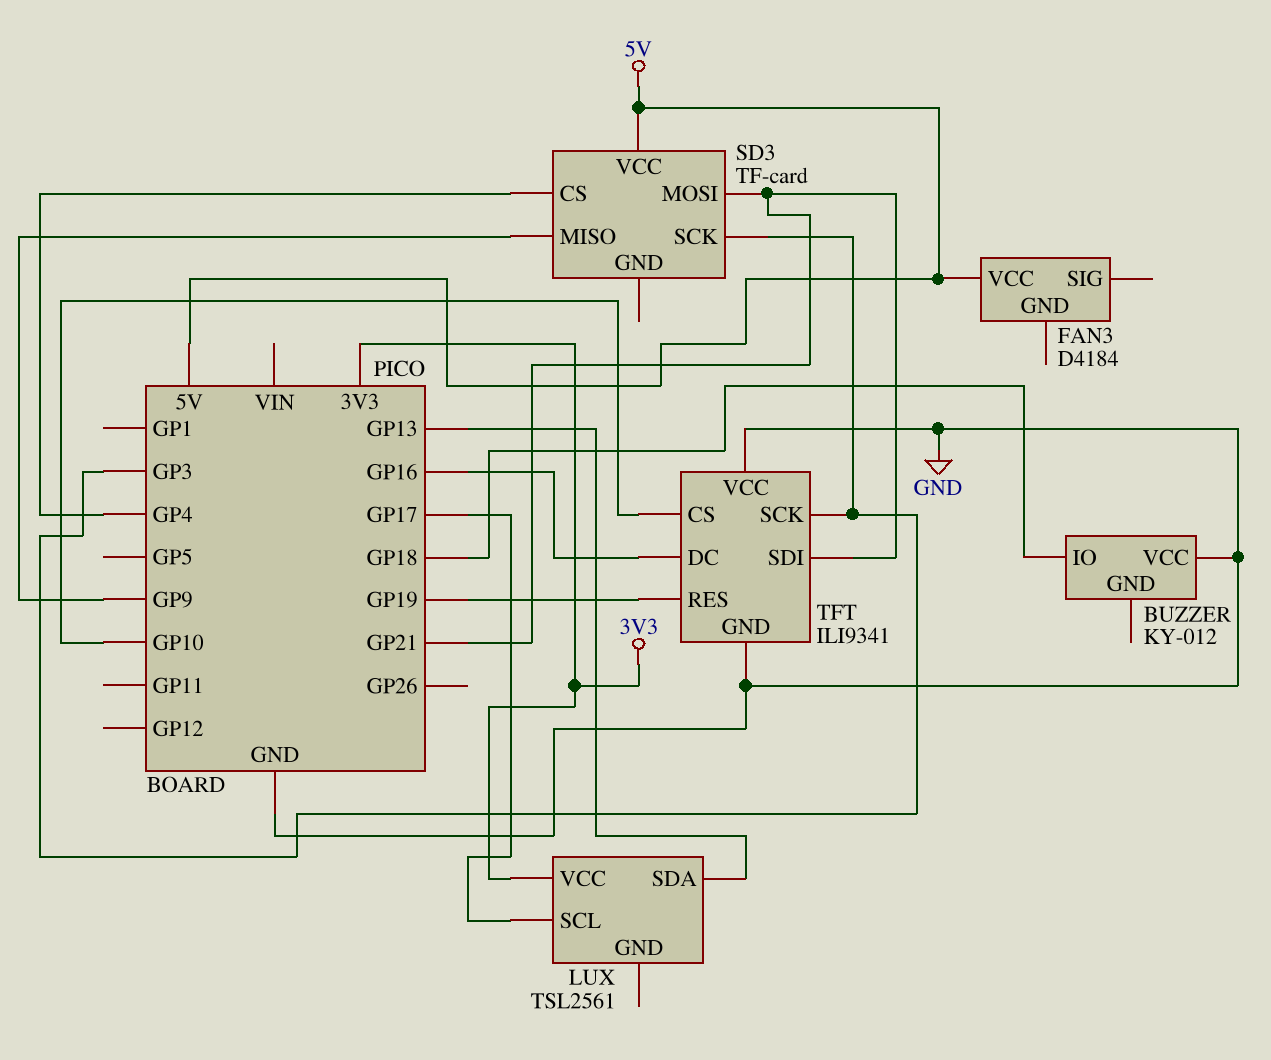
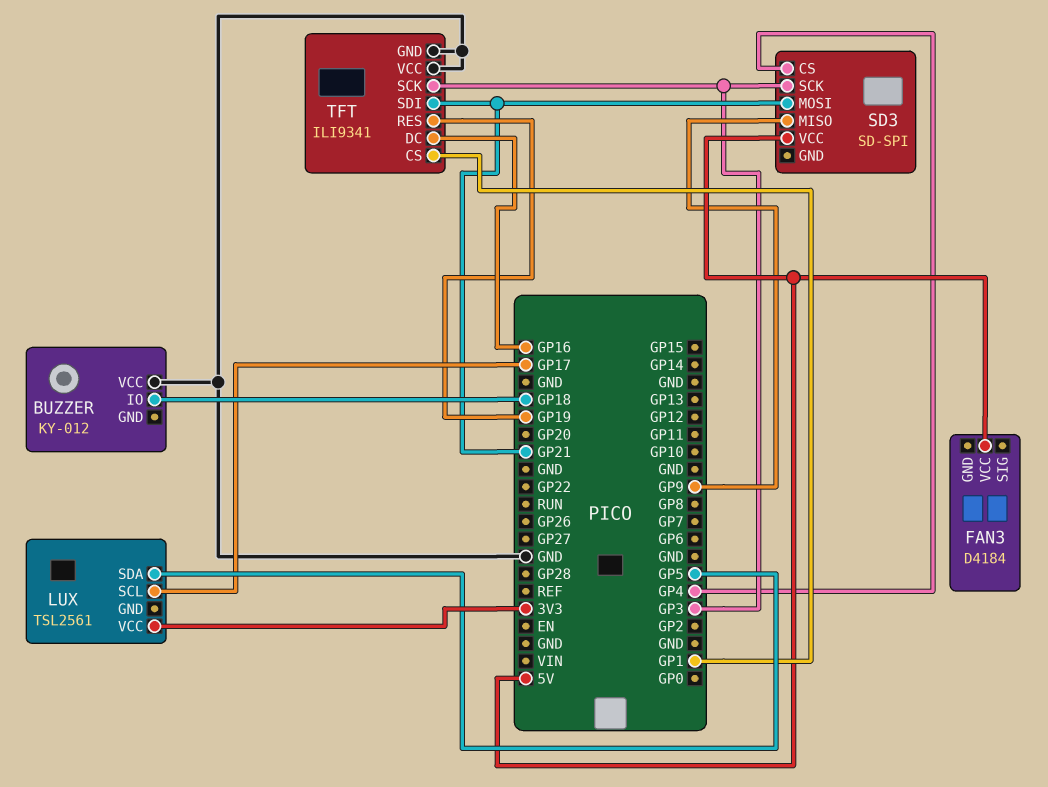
LUX pin SDA: GP13 -> GP5
SD3: TF-card -> SD-SPI
TFT pin CS: GP10 -> GP1

